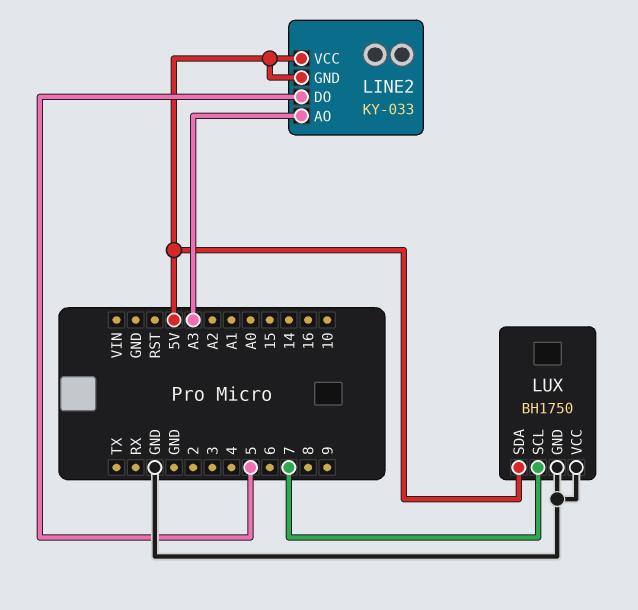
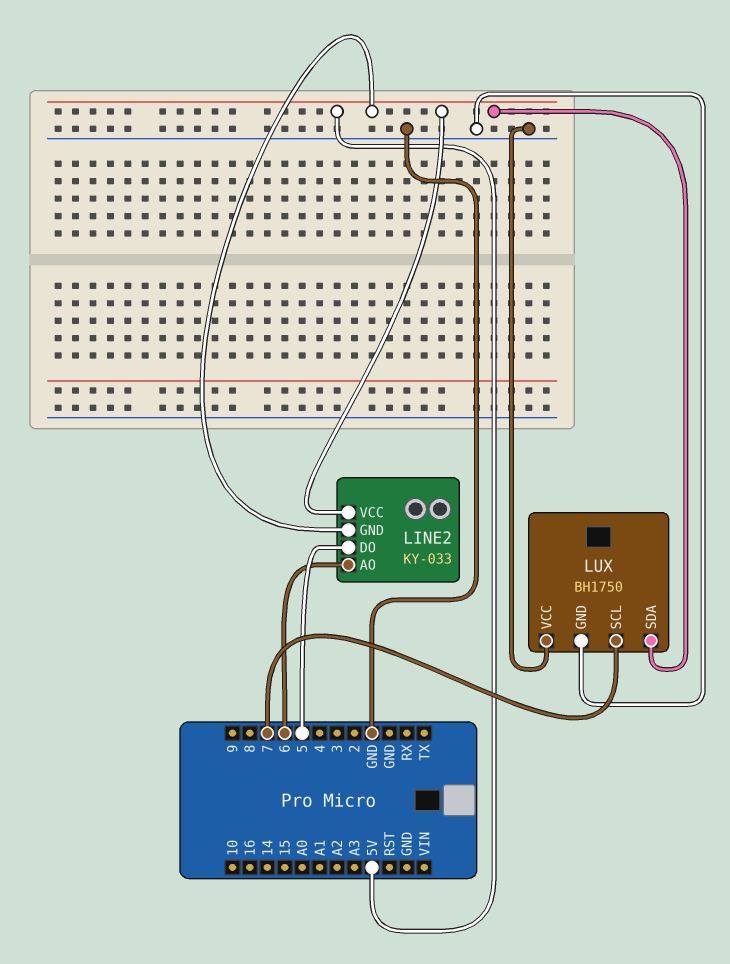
LINE2 pin AO: A3 -> 6

